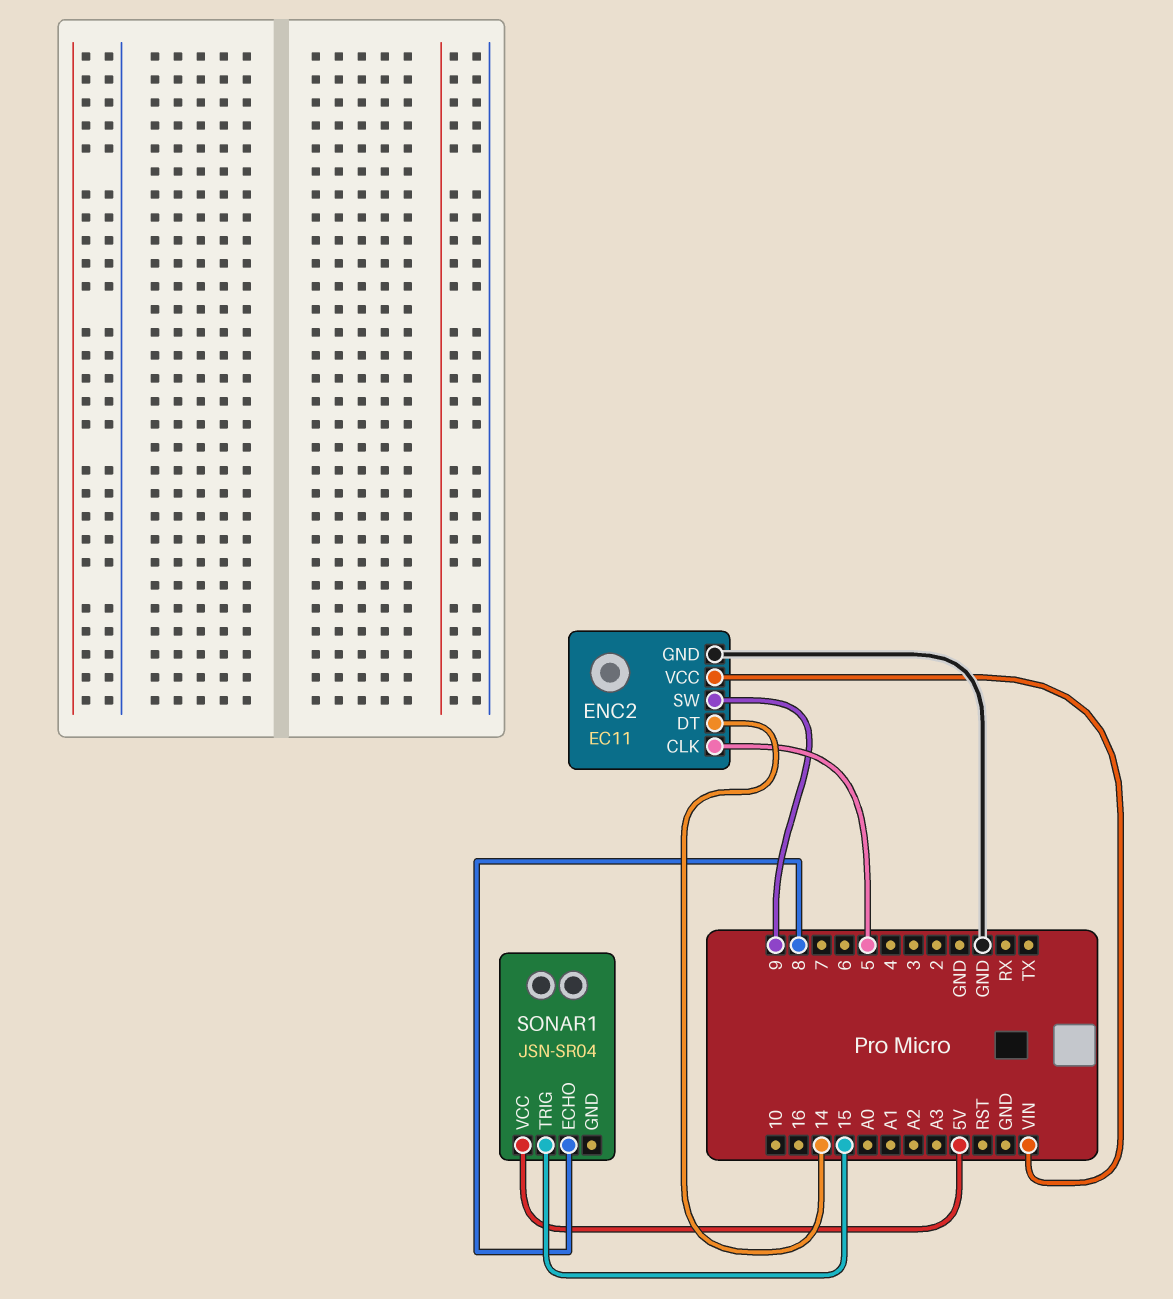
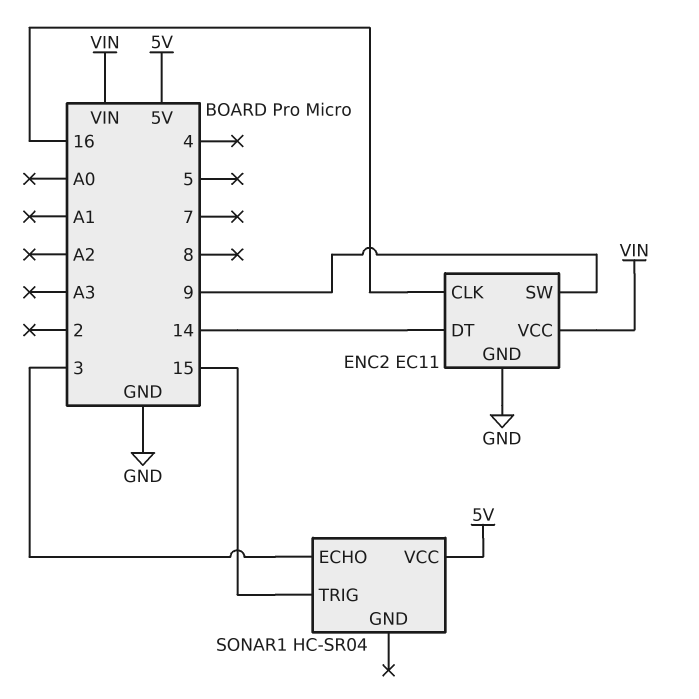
ENC2 pin CLK: 5 -> 16
SONAR1: JSN-SR04 -> HC-SR04
SONAR1 pin ECHO: 8 -> 3

